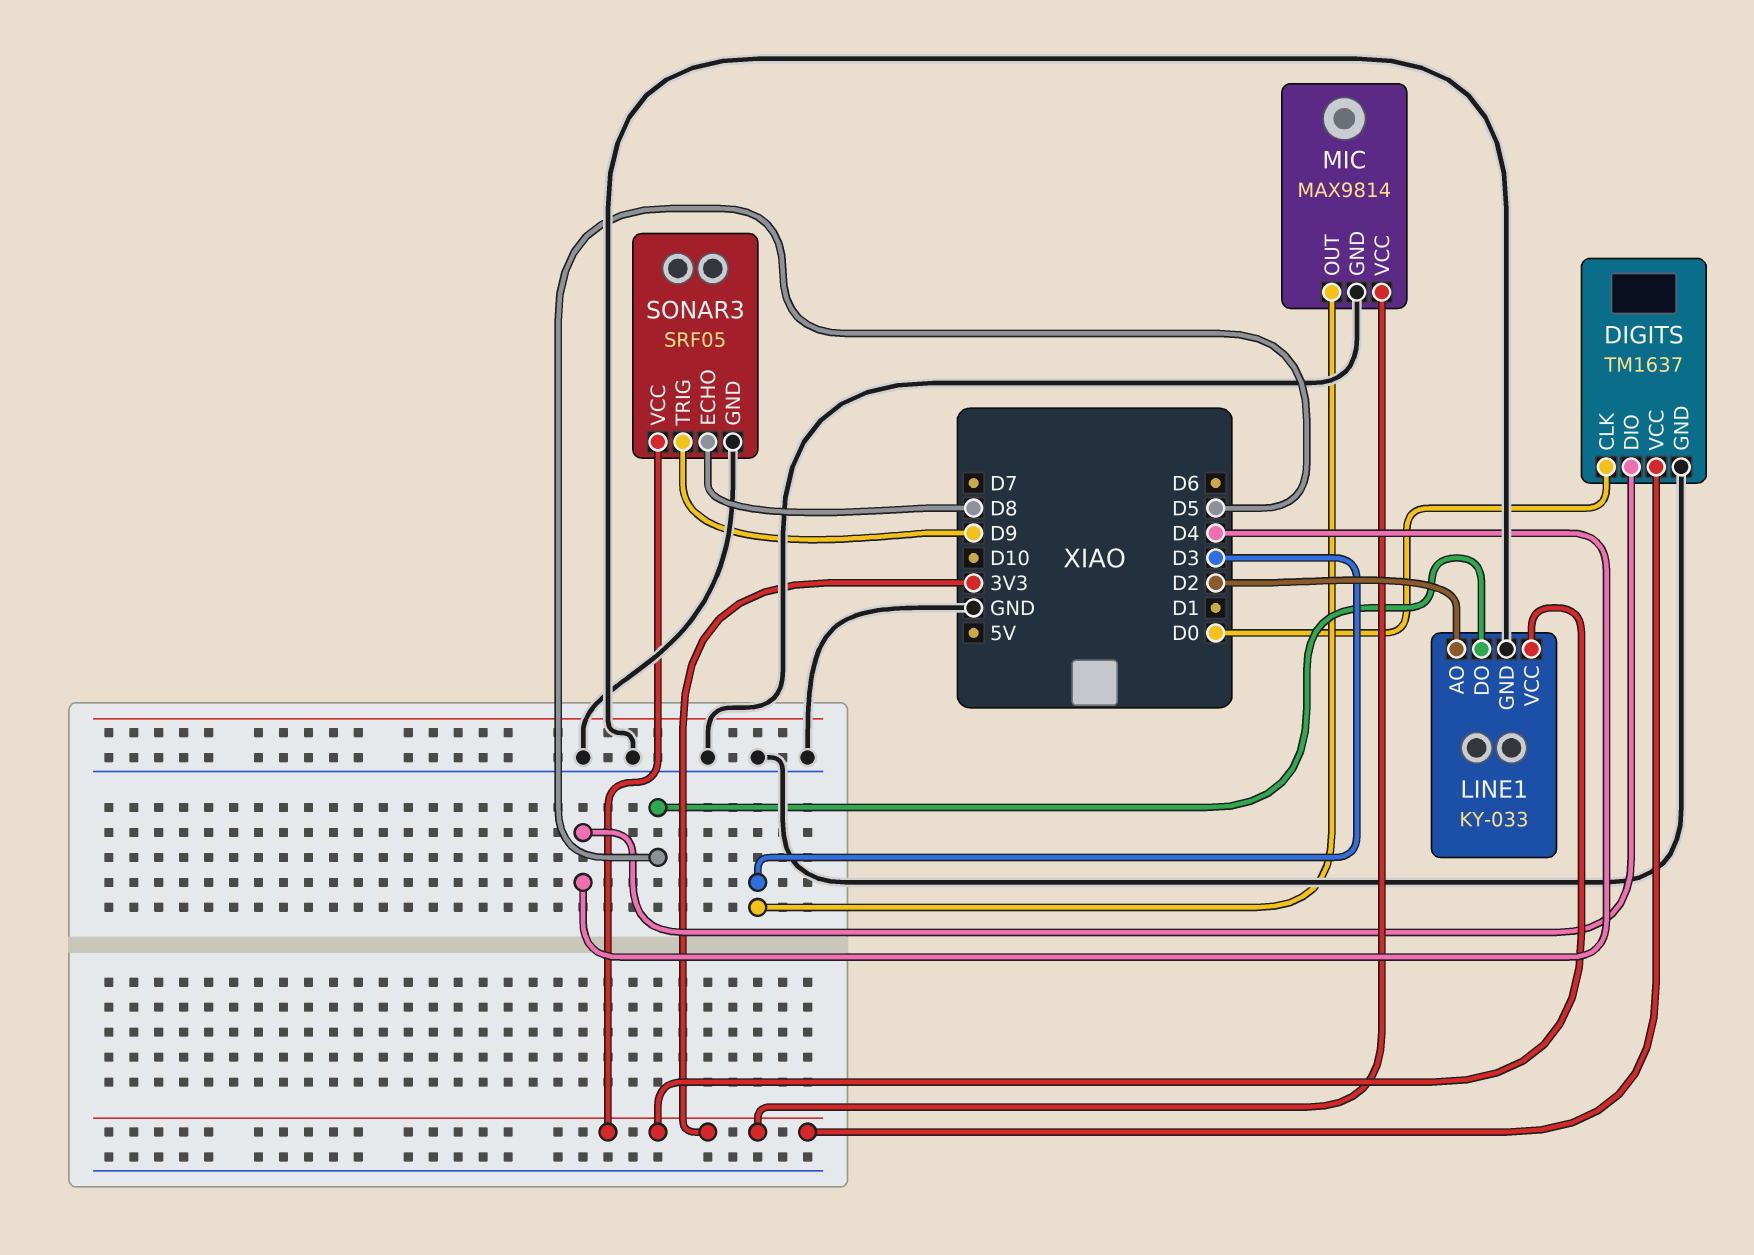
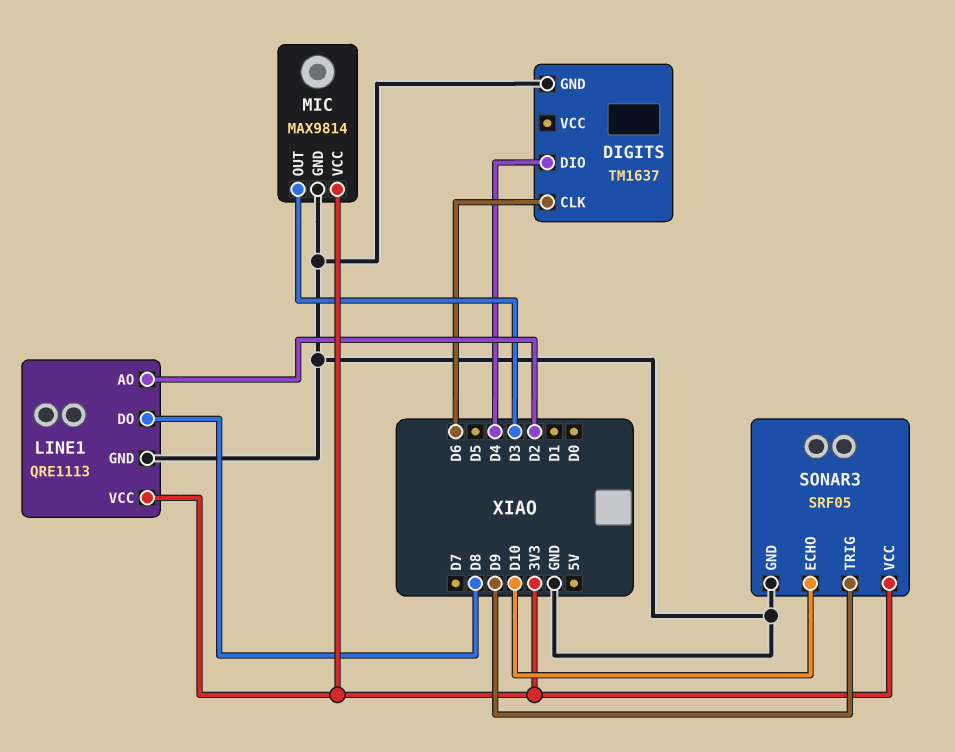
DIGITS pin CLK: D0 -> D6
DIGITS pin VCC: 3V3 -> none
LINE1: KY-033 -> QRE1113
LINE1 pin DO: D5 -> D8
SONAR3 pin ECHO: D8 -> D10

